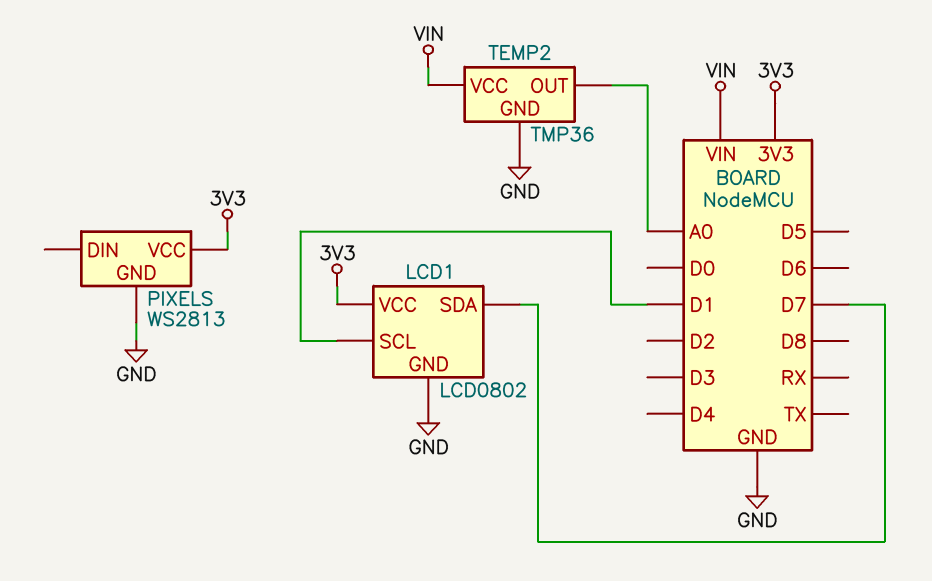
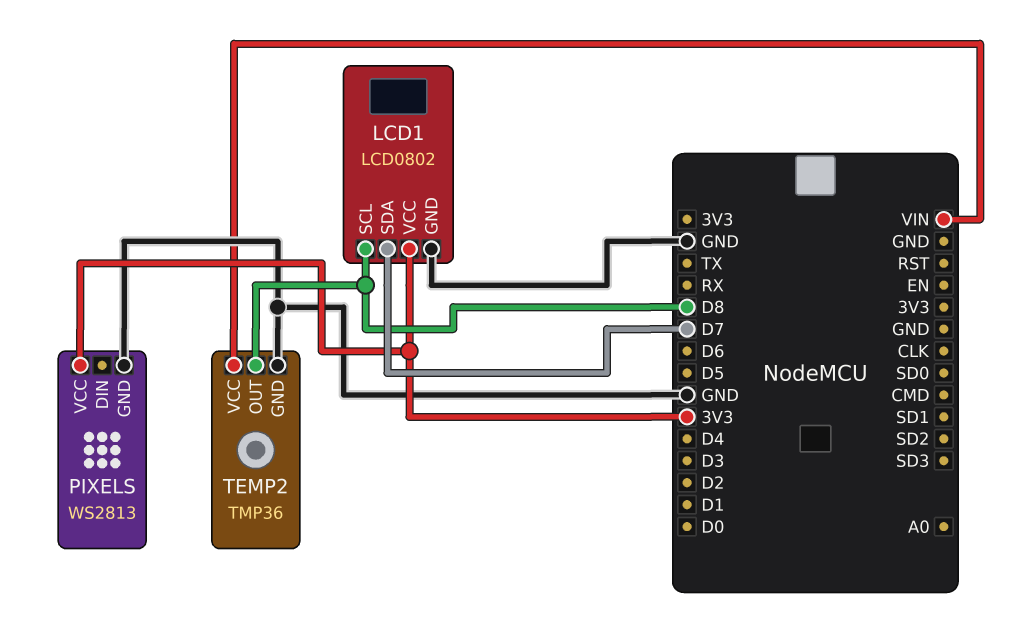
LCD1 pin SCL: D1 -> D8
TEMP2 pin OUT: A0 -> D8

